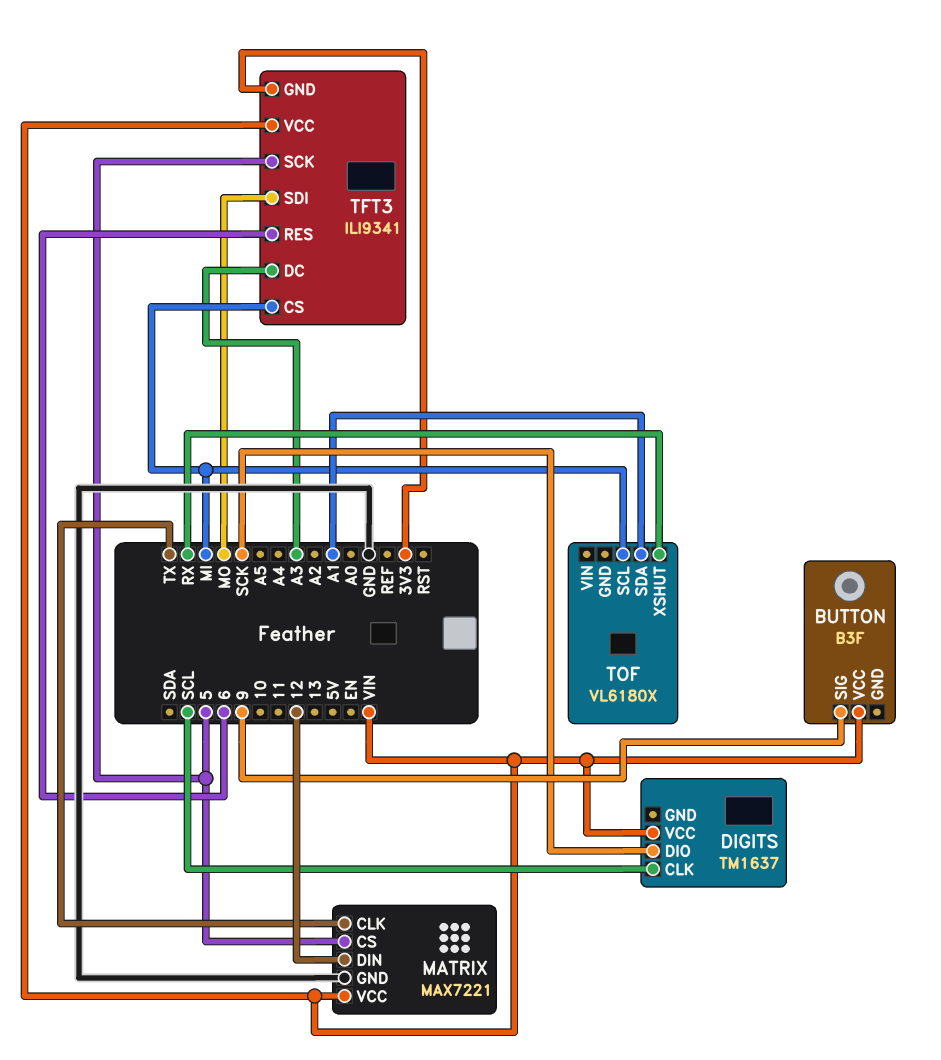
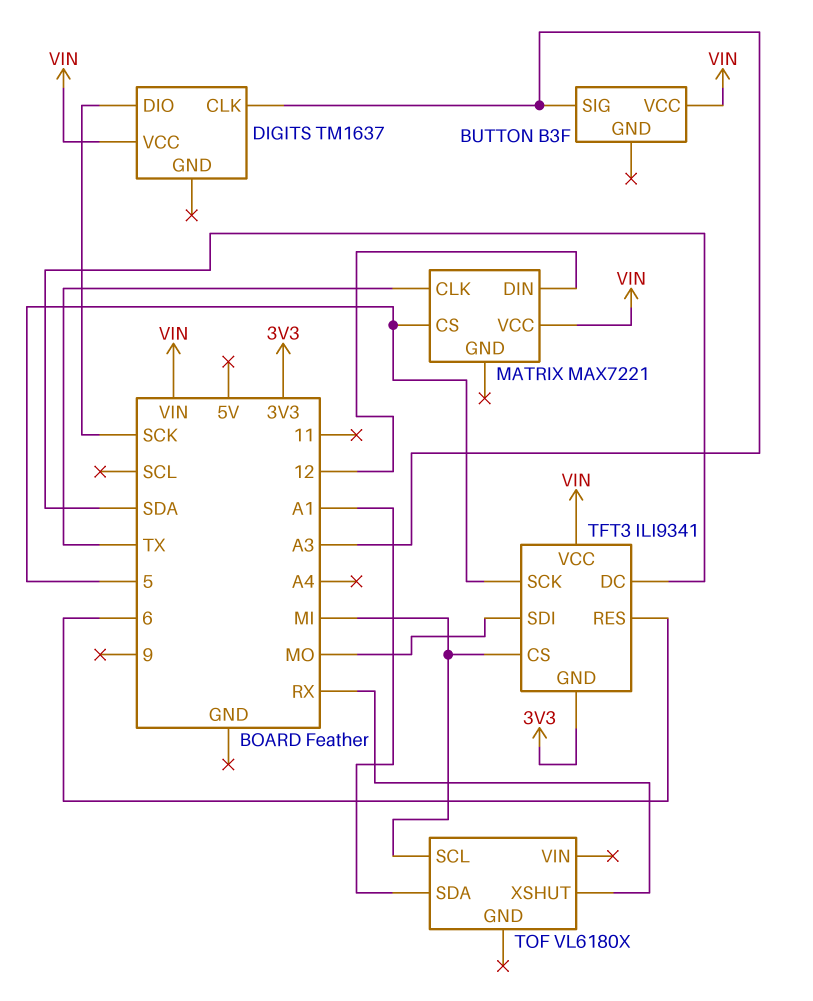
BUTTON pin SIG: 9 -> A3
DIGITS pin CLK: SCL -> A3
MATRIX pin GND: GND -> none
TFT3 pin DC: A3 -> SDA

